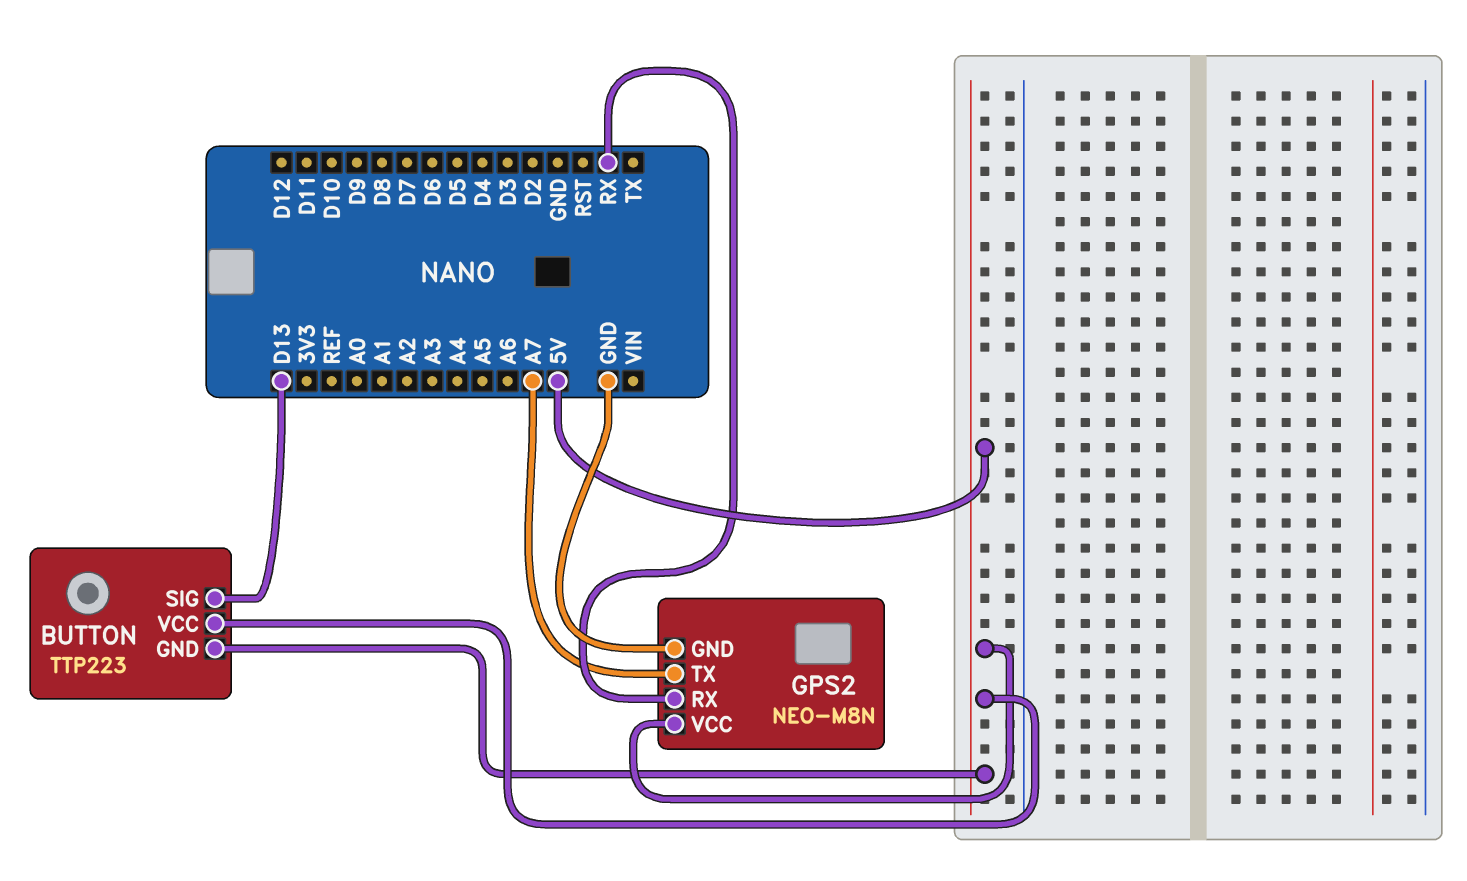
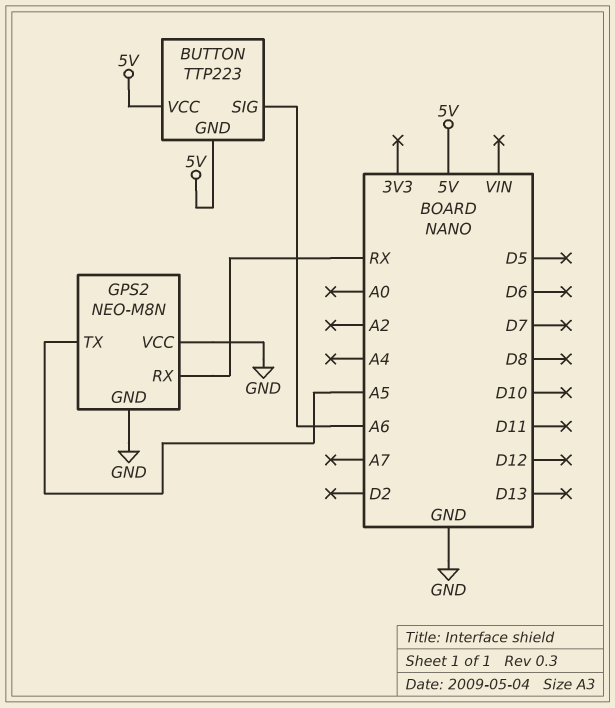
BUTTON pin SIG: D13 -> A6
GPS2 pin TX: A7 -> A5
GPS2 pin VCC: 5V -> GND

